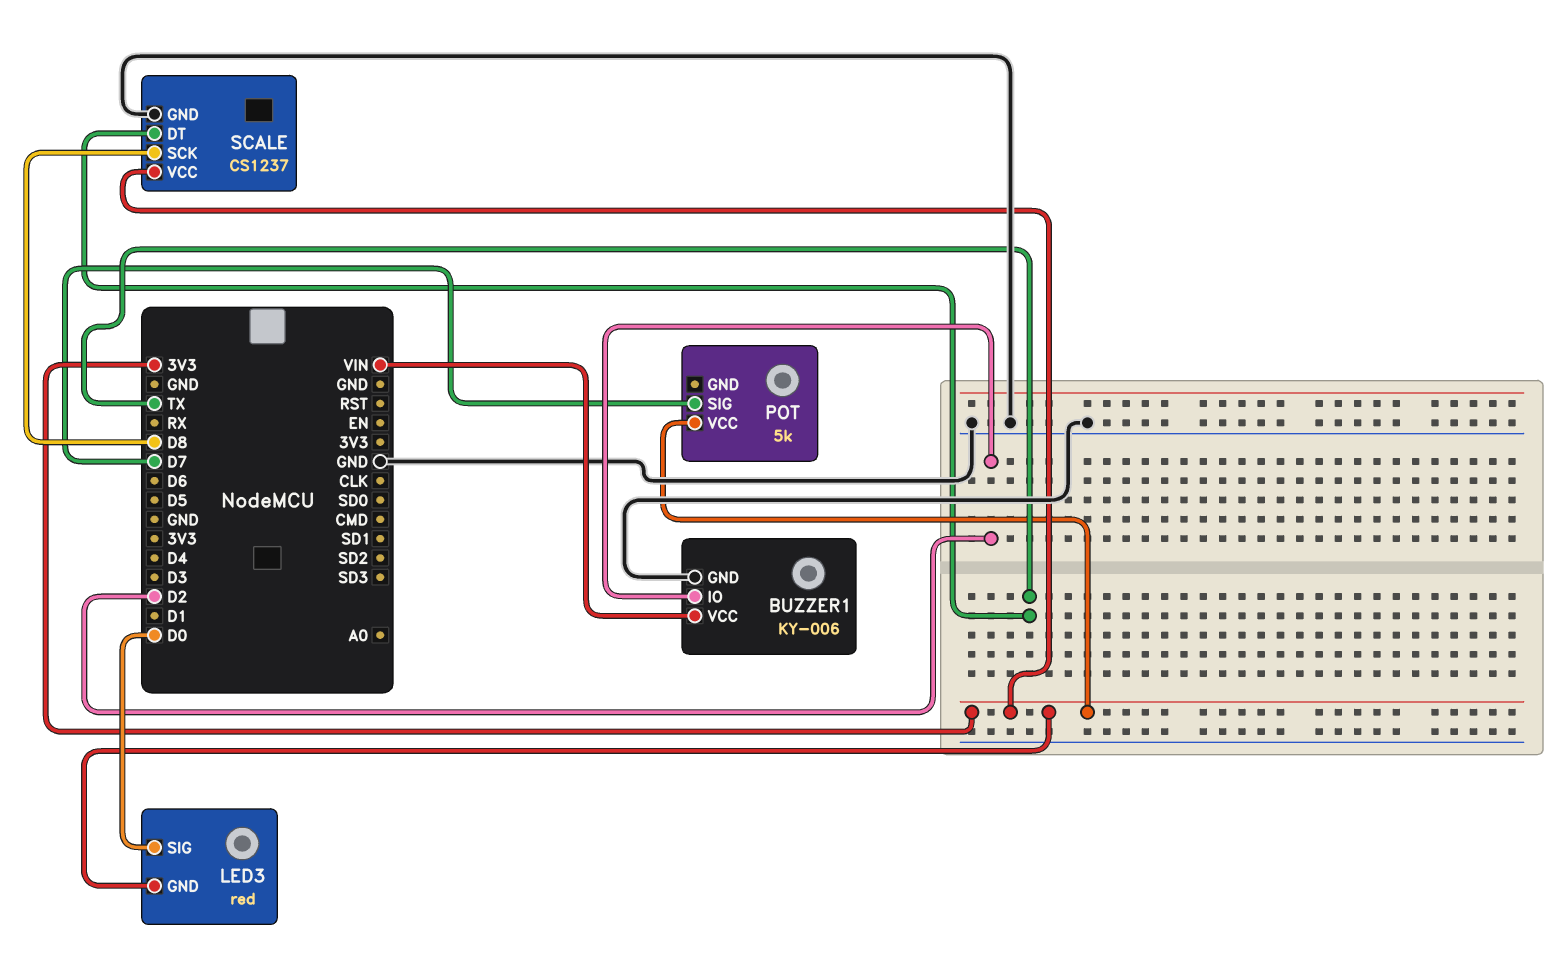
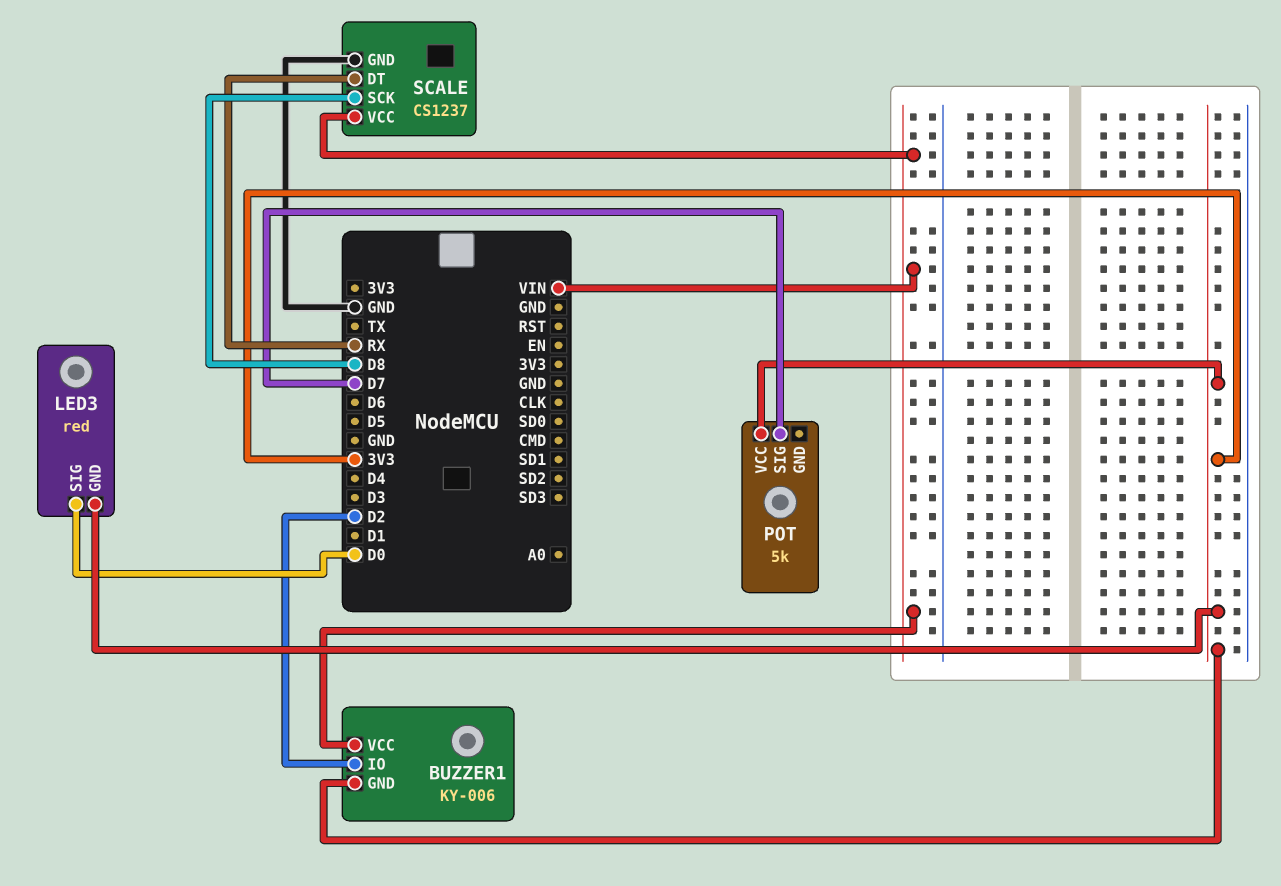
BUZZER1 pin GND: GND -> 3V3
SCALE pin DT: TX -> RX
SCALE pin VCC: 3V3 -> VIN

